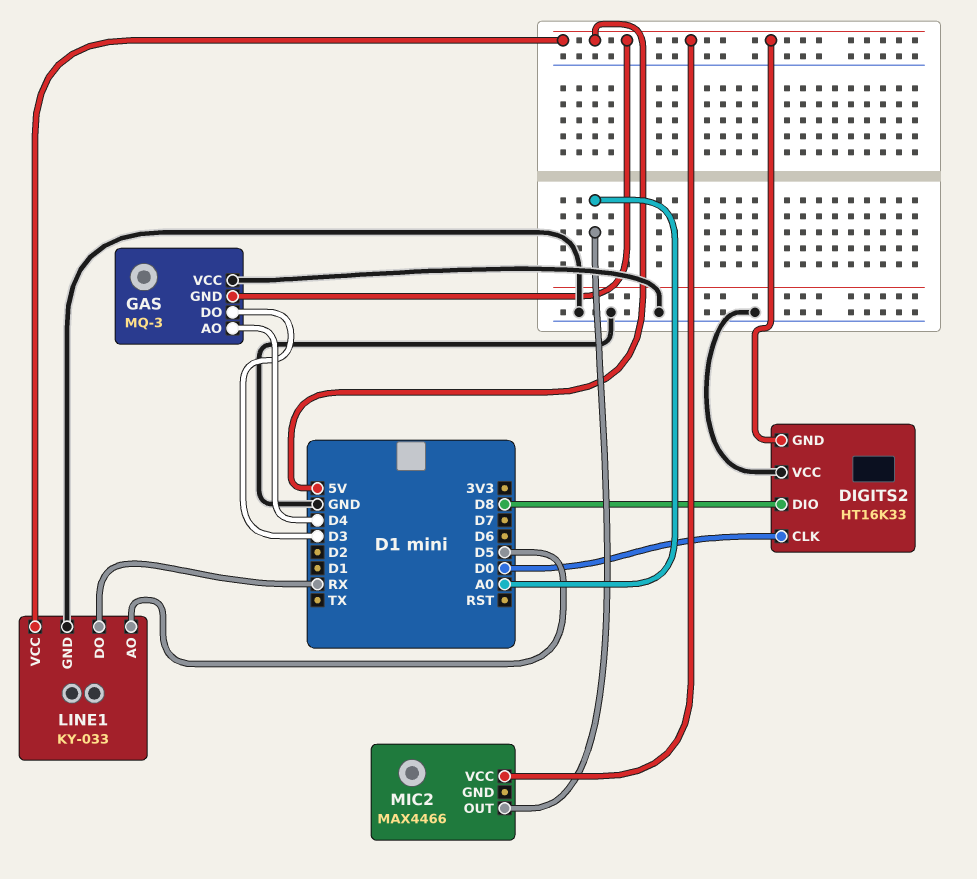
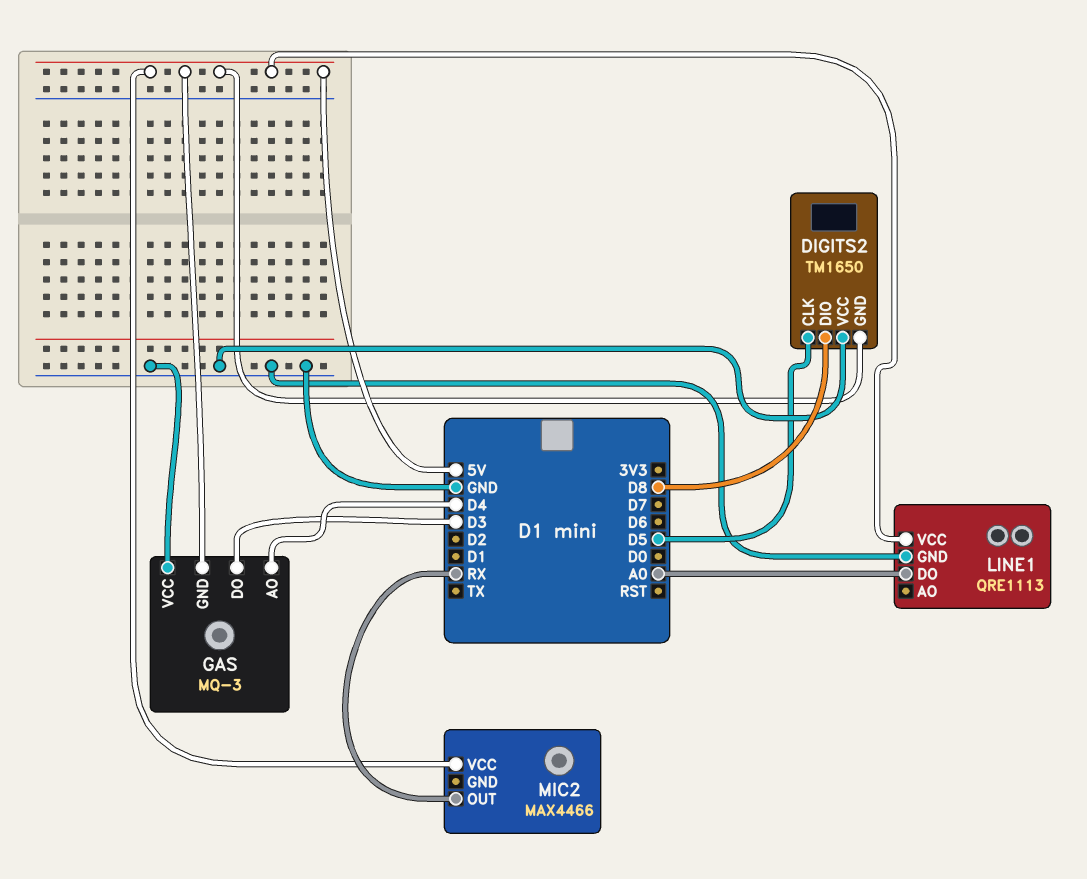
DIGITS2: HT16K33 -> TM1650
DIGITS2 pin CLK: D0 -> D5
LINE1: KY-033 -> QRE1113
LINE1 pin AO: D5 -> none
LINE1 pin DO: RX -> A0
MIC2 pin OUT: A0 -> RX

